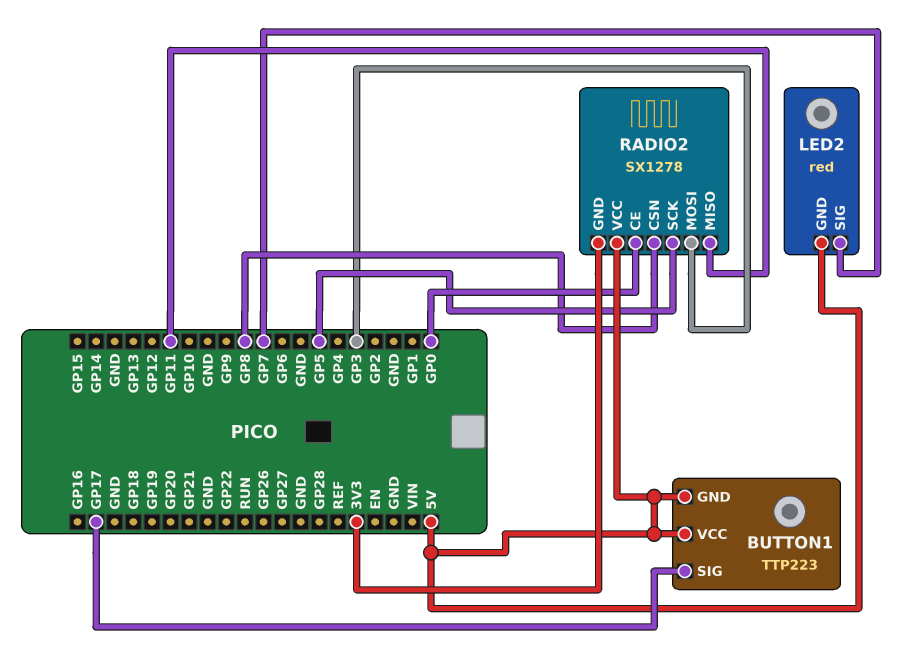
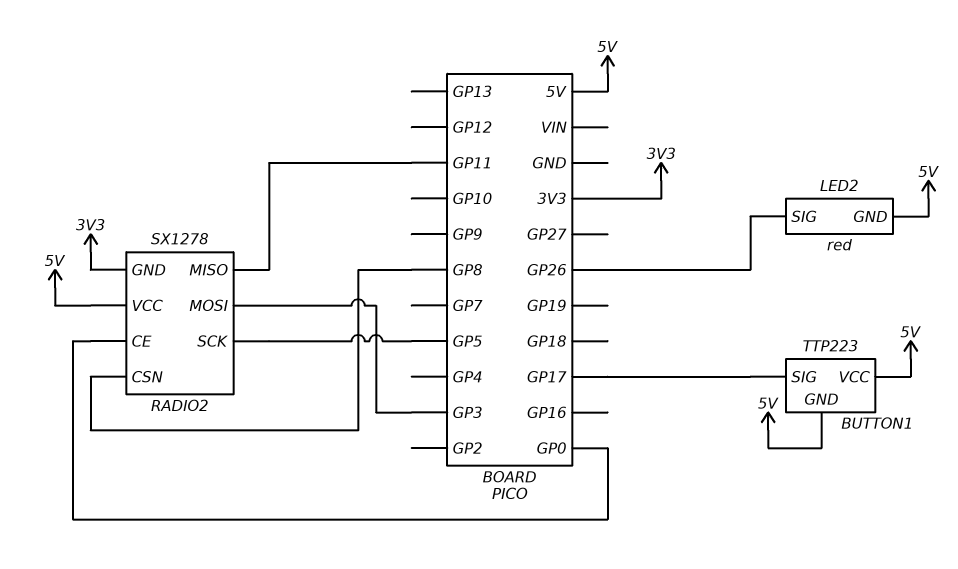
LED2 pin SIG: GP7 -> GP26

